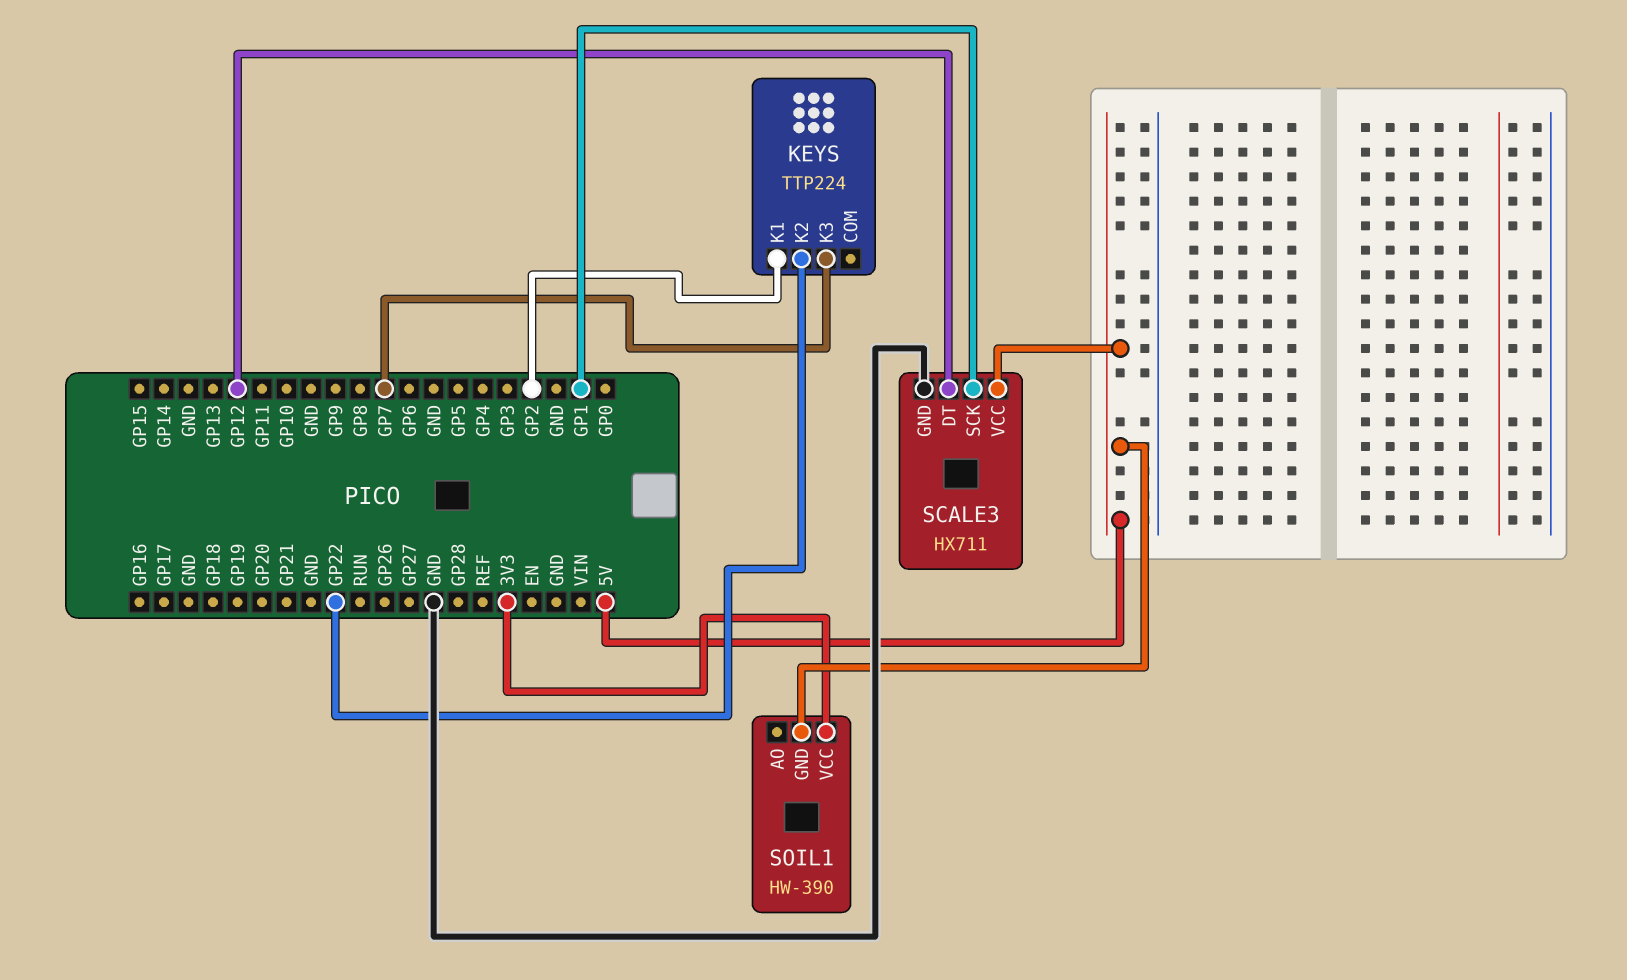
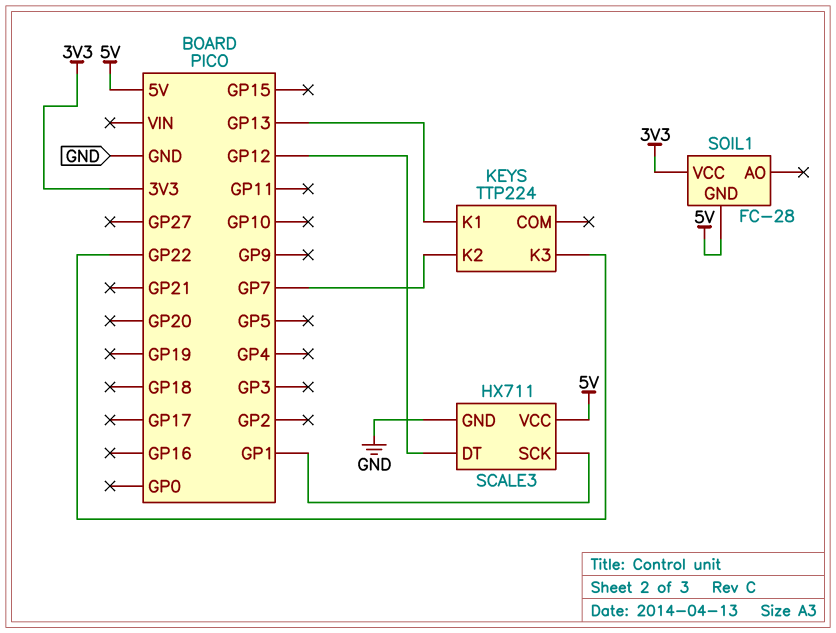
KEYS pin K1: GP2 -> GP13
KEYS pin K2: GP22 -> GP7
KEYS pin K3: GP7 -> GP22
SOIL1: HW-390 -> FC-28

